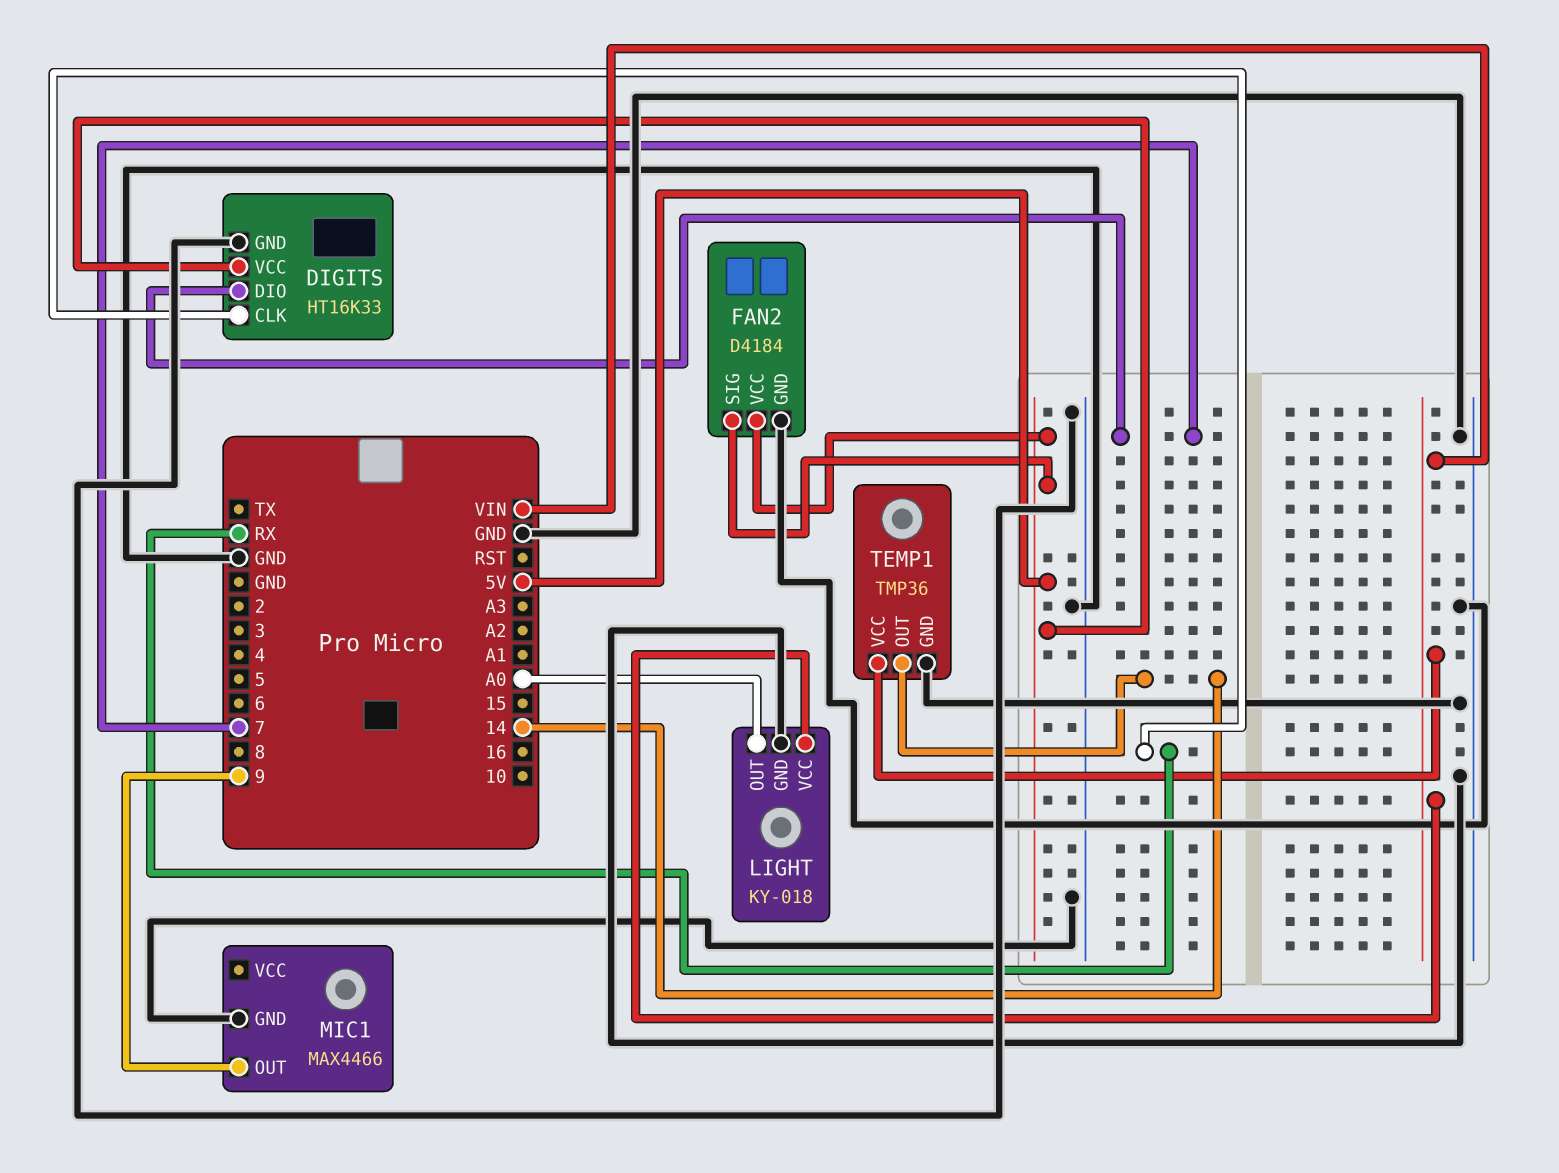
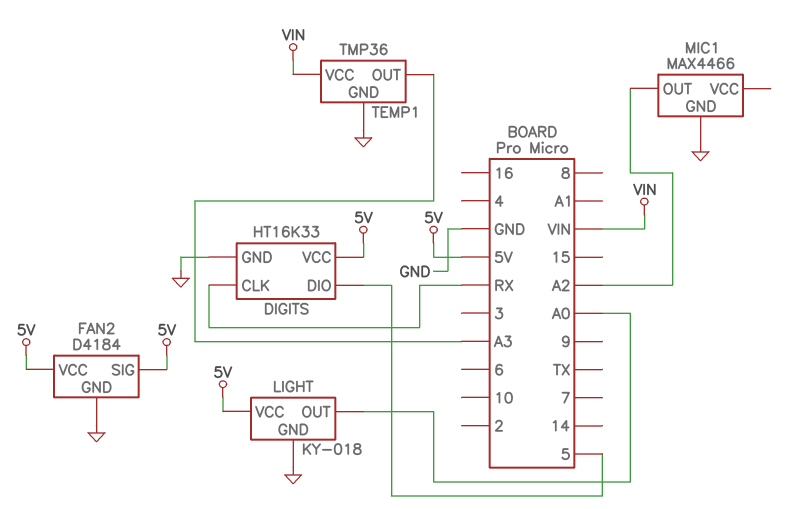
DIGITS pin DIO: 7 -> 5
LIGHT pin VCC: VIN -> 5V
MIC1 pin OUT: 9 -> A2
TEMP1 pin OUT: 14 -> A3

